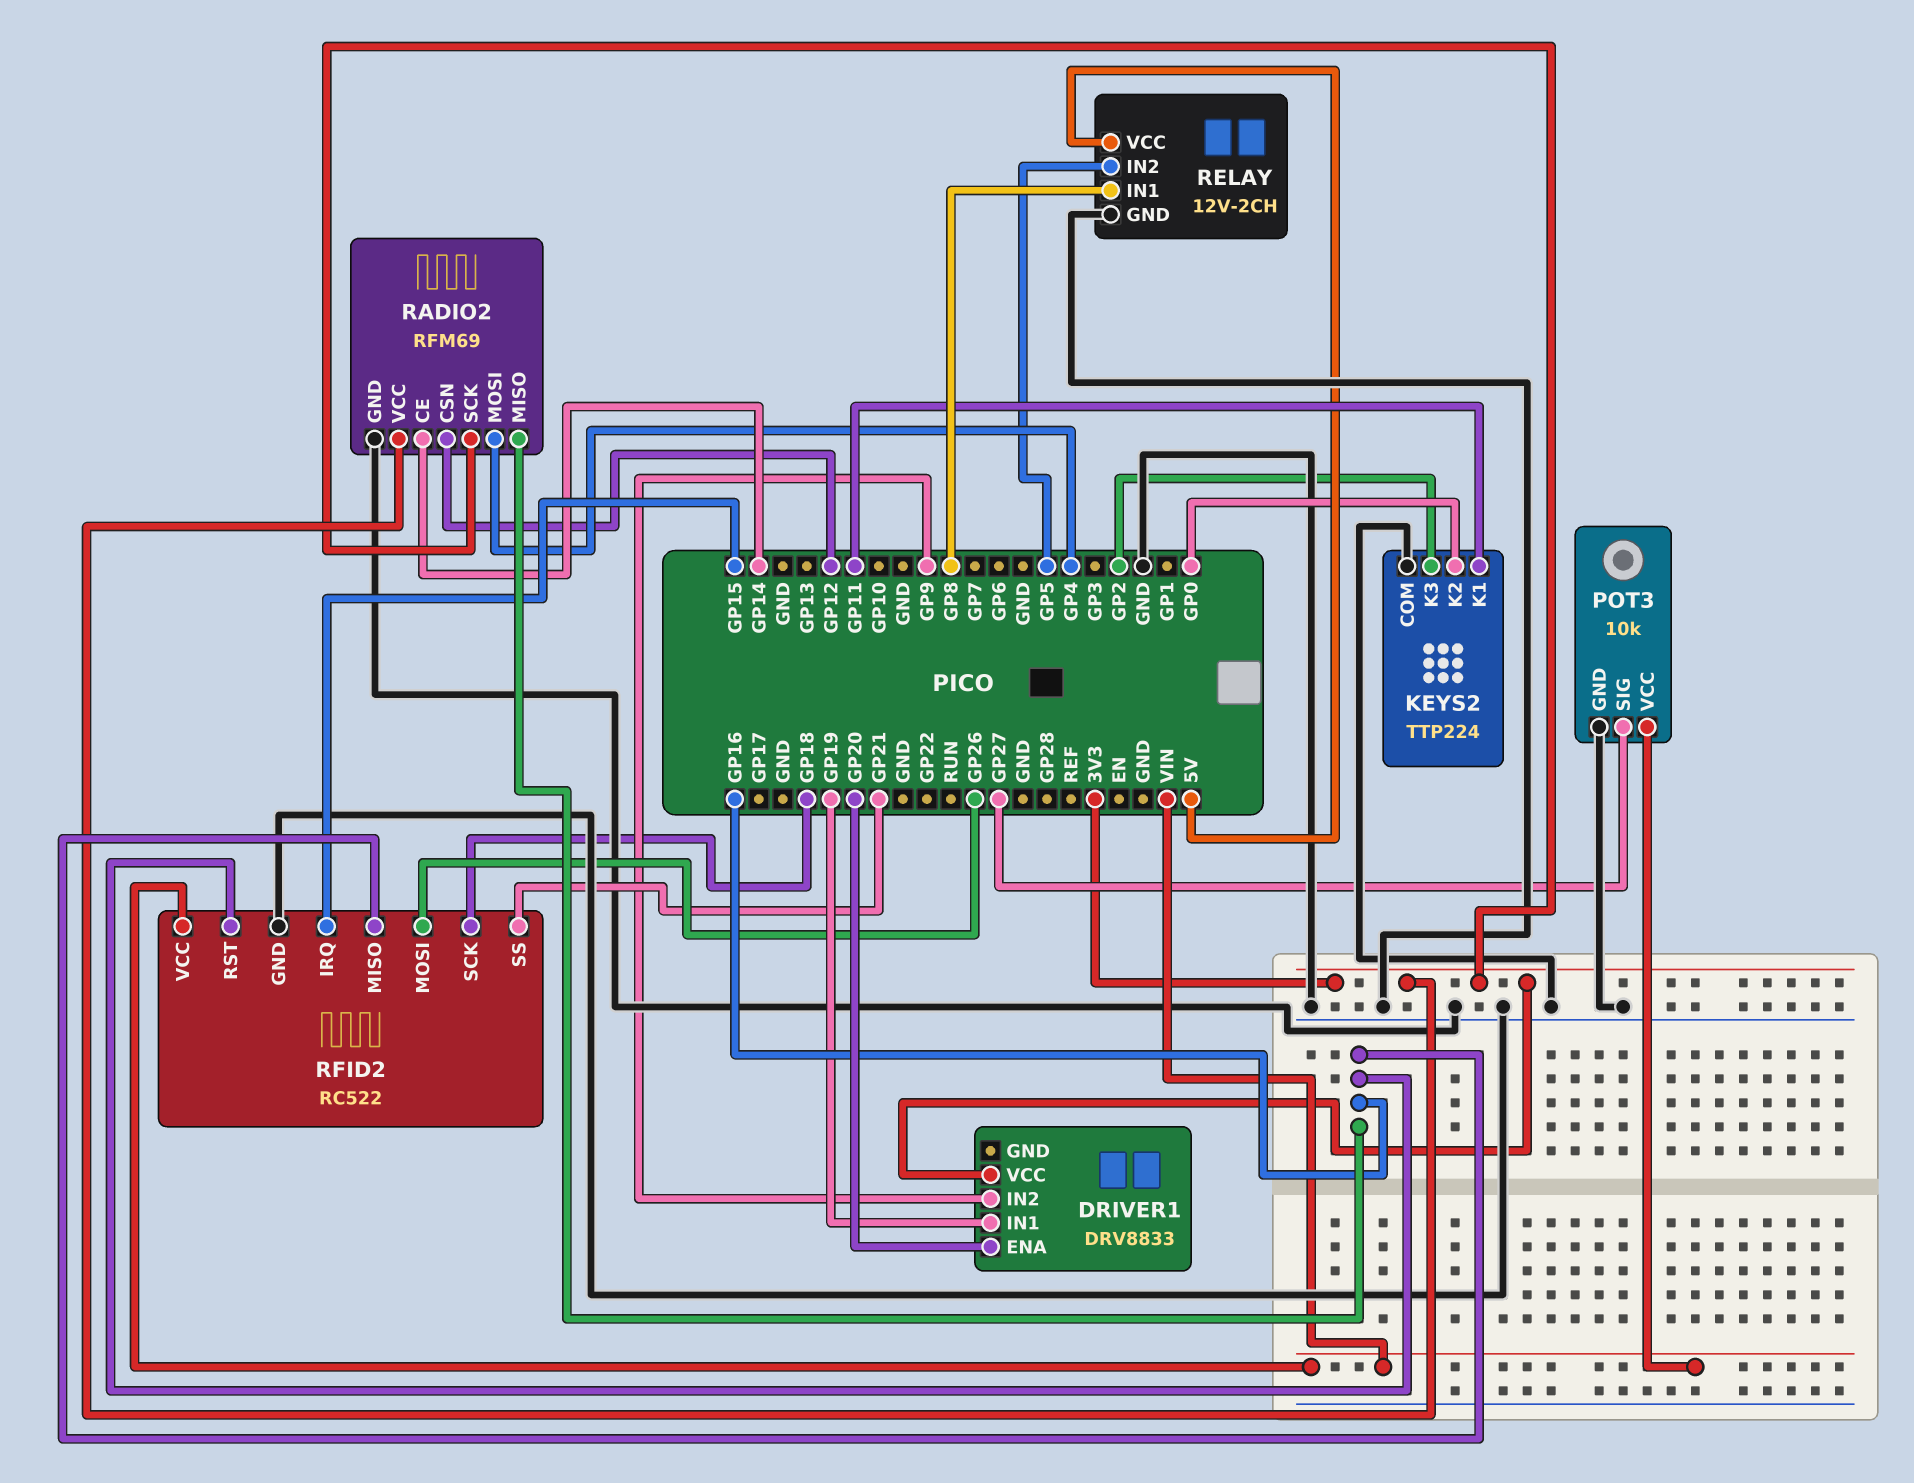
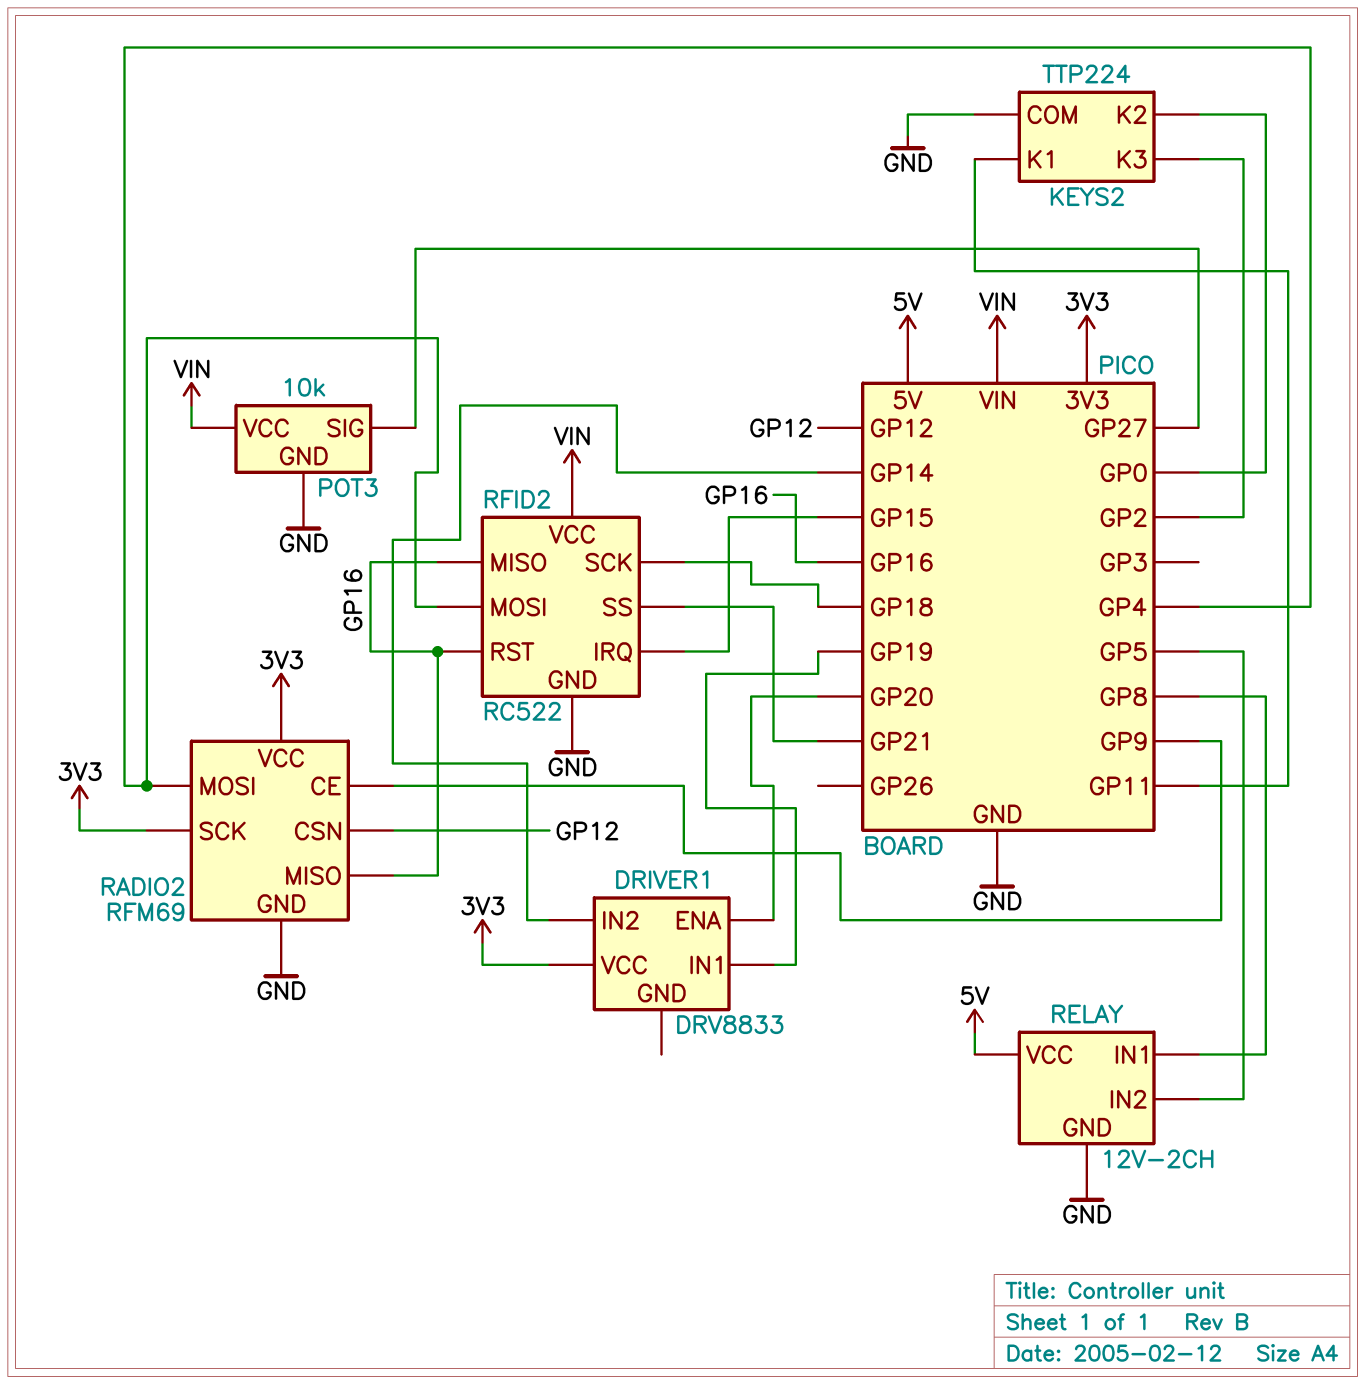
DRIVER1 pin IN2: GP9 -> GP14
RADIO2 pin CE: GP14 -> GP9
RFID2 pin MOSI: GP26 -> GP4

